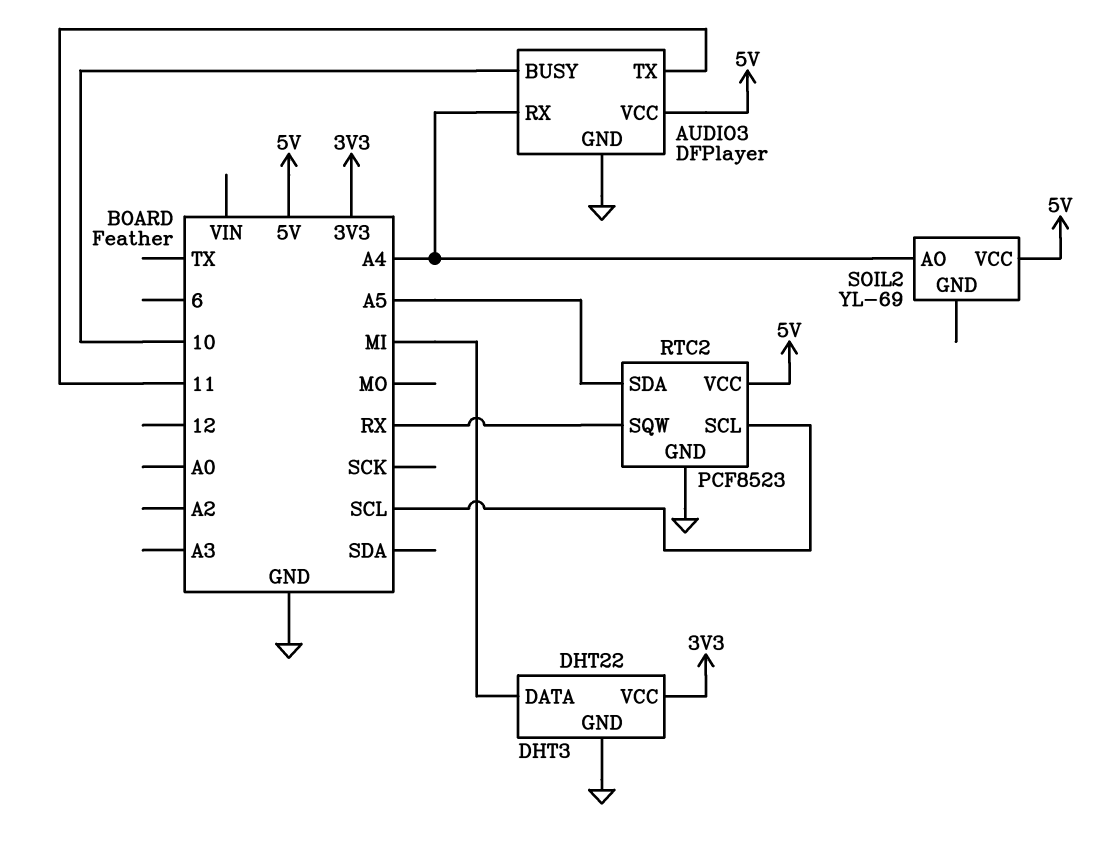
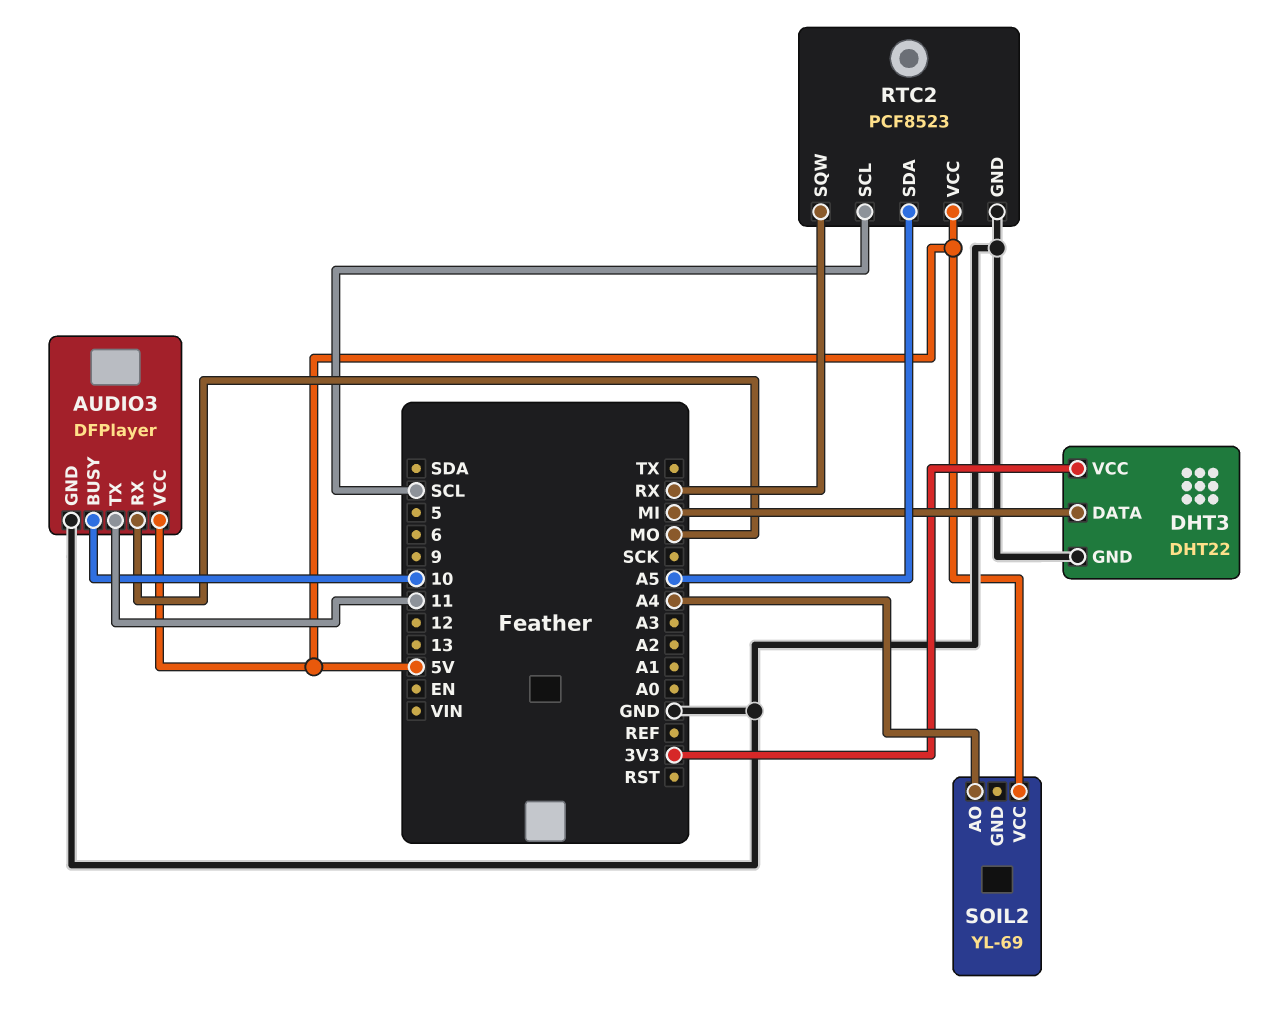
AUDIO3 pin RX: A4 -> MO

